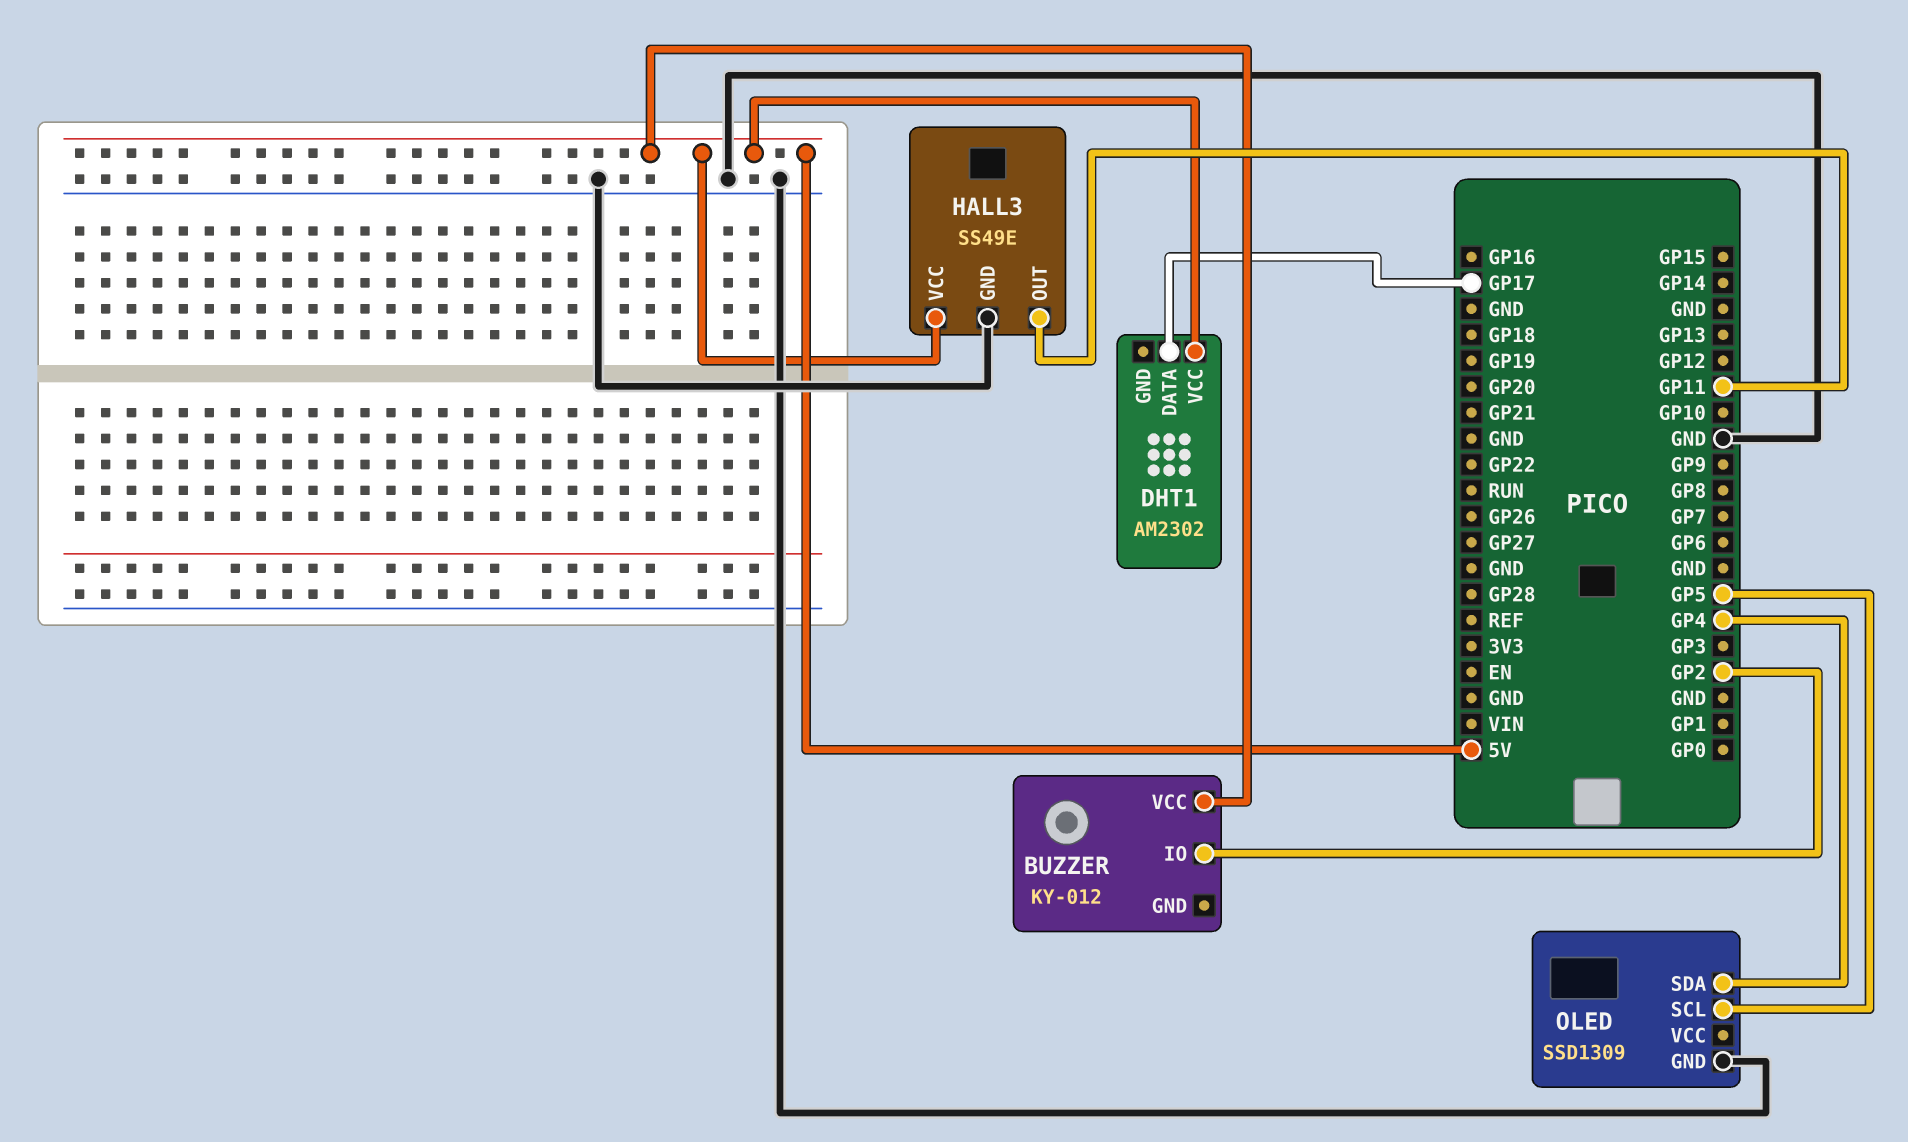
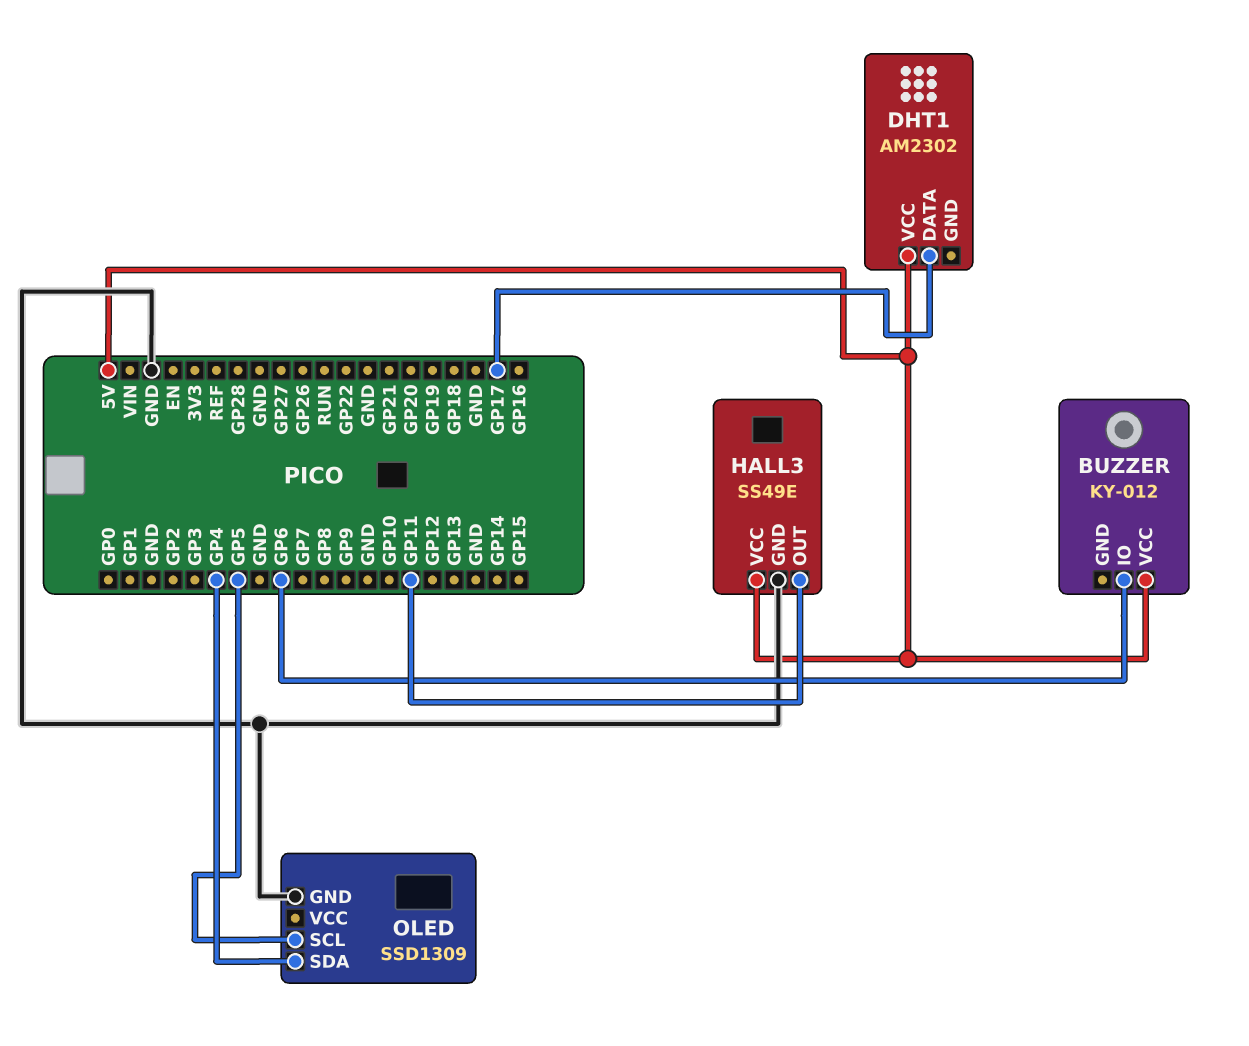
BUZZER pin IO: GP2 -> GP6

